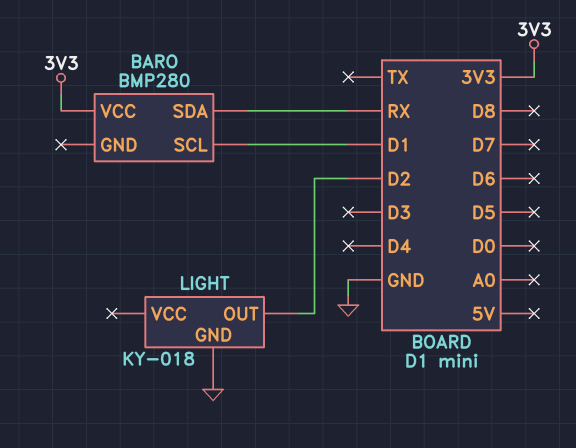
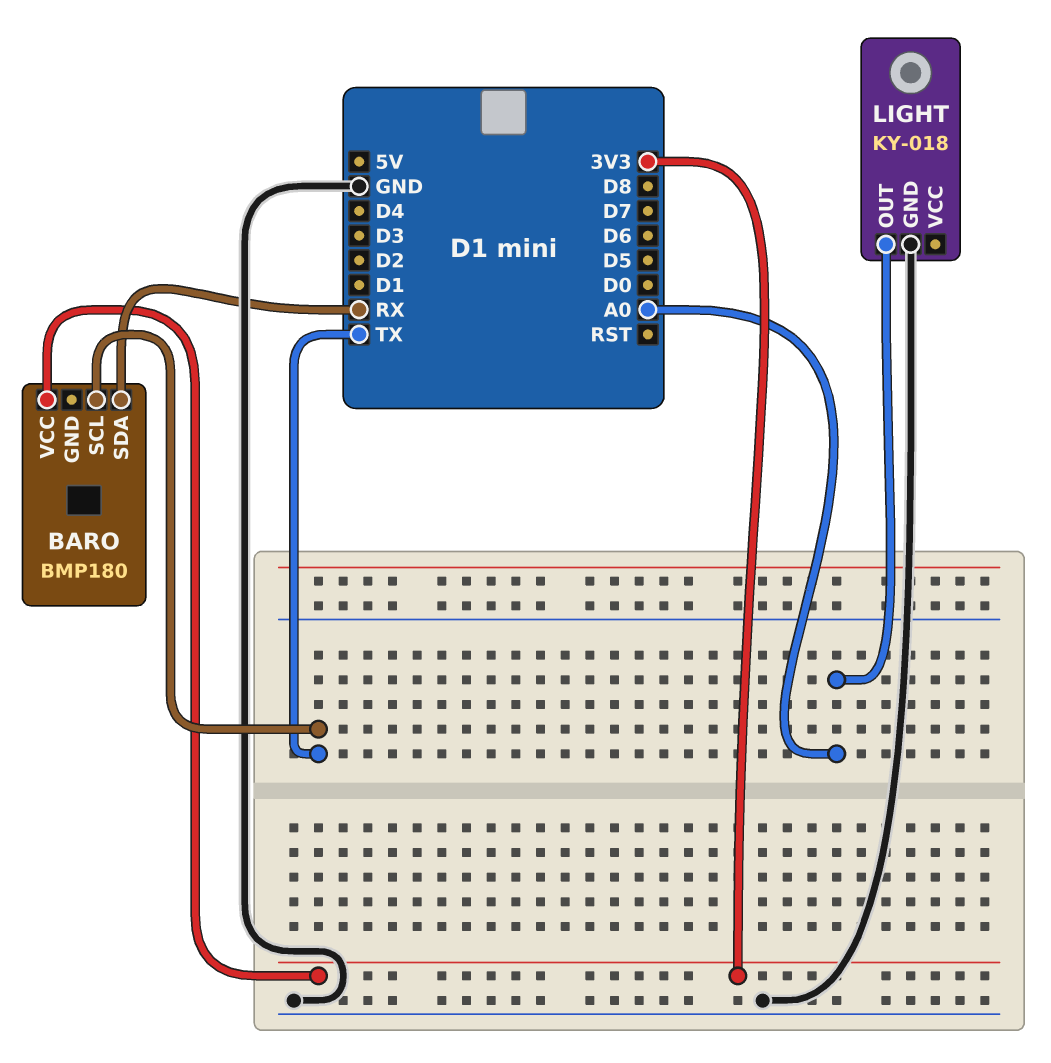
BARO: BMP280 -> BMP180
BARO pin SCL: D1 -> TX
LIGHT pin OUT: D2 -> A0

